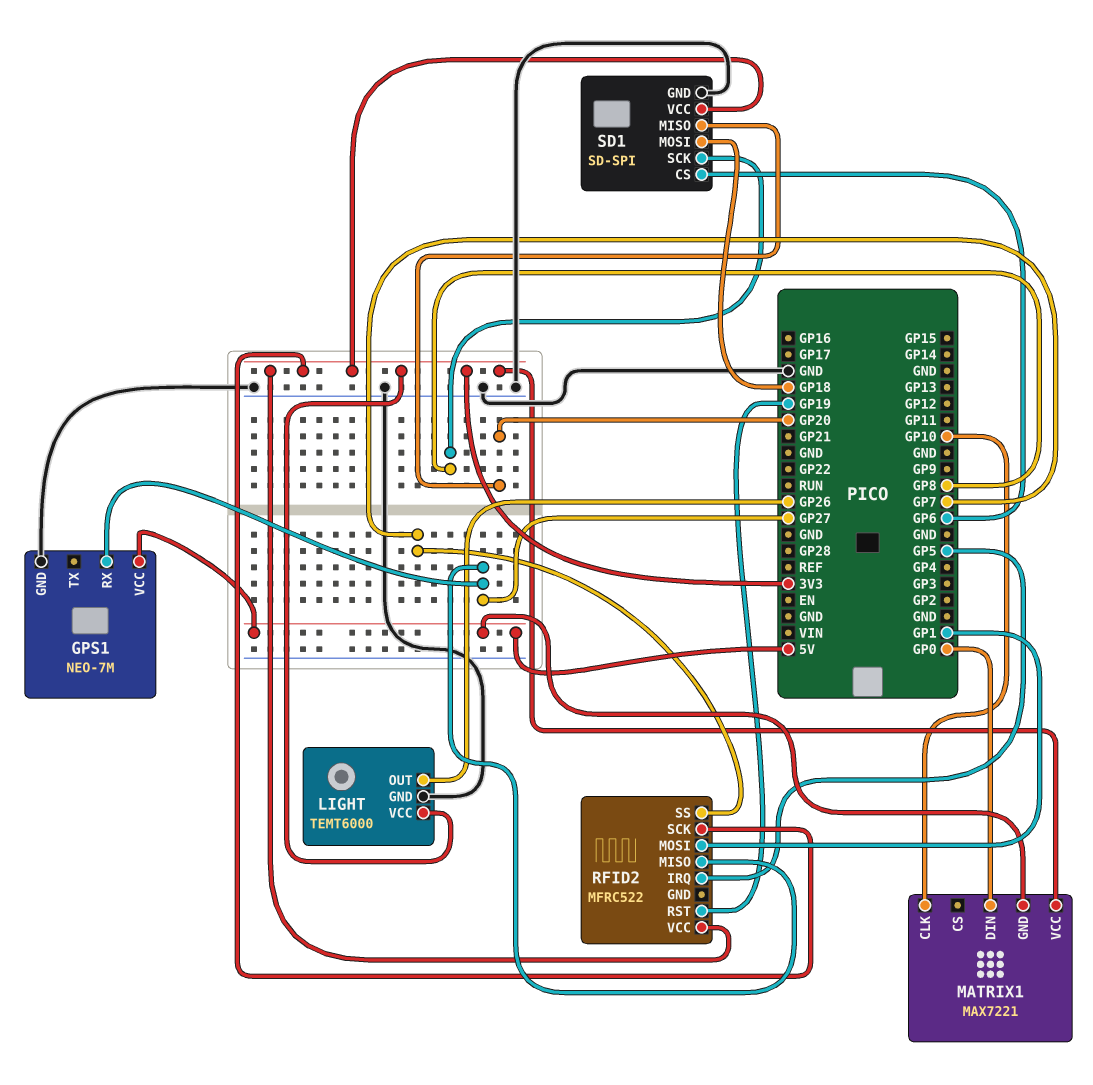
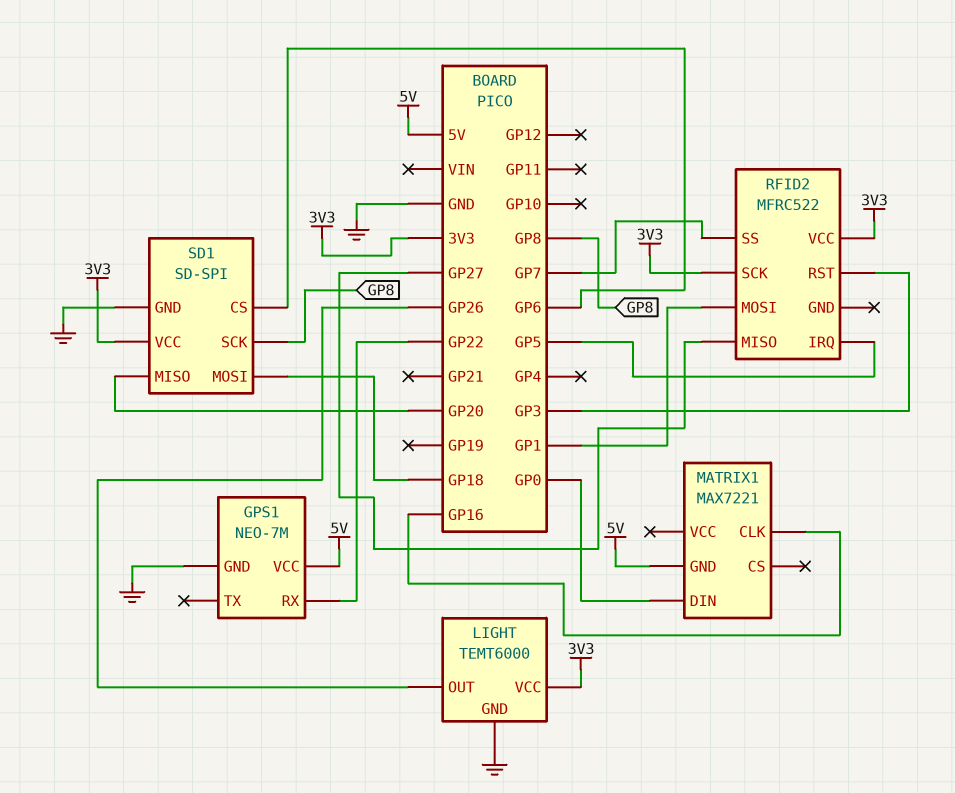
GPS1 pin RX: GP27 -> GP22
MATRIX1 pin CLK: GP10 -> GP16
MATRIX1 pin VCC: 3V3 -> none
RFID2 pin RST: GP19 -> GP3

